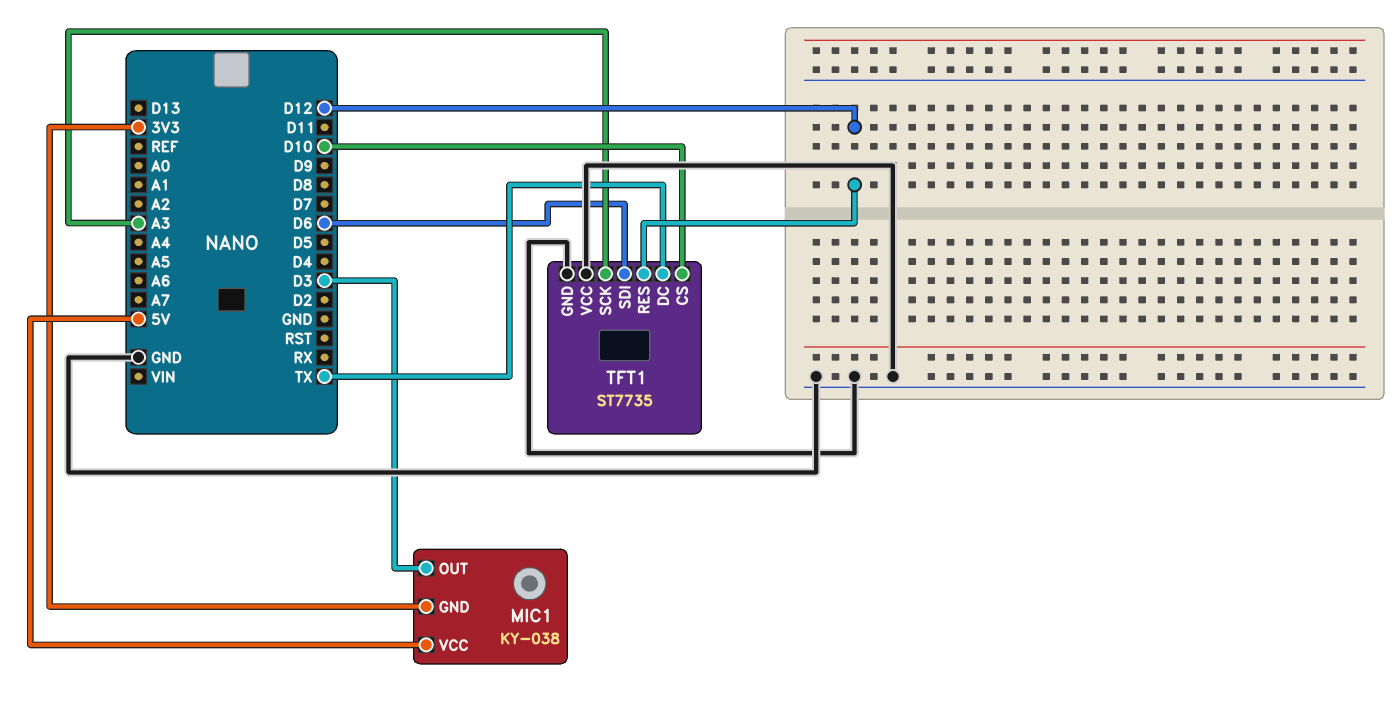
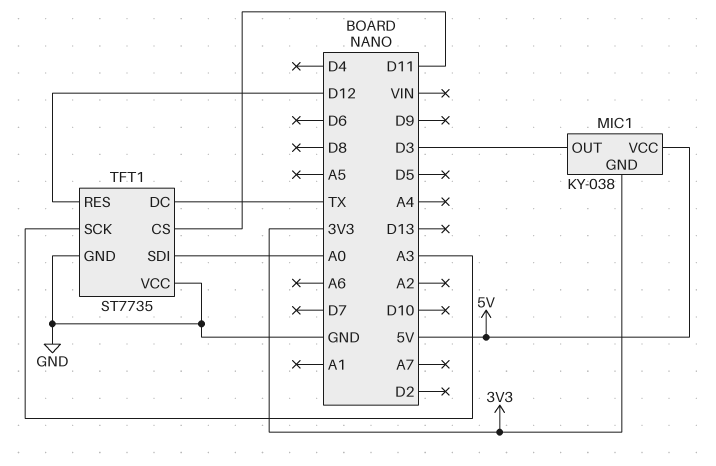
TFT1 pin CS: D10 -> D11
TFT1 pin SDI: D6 -> A0

